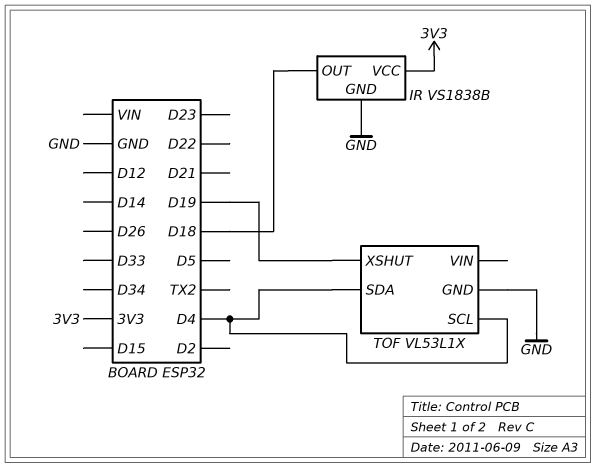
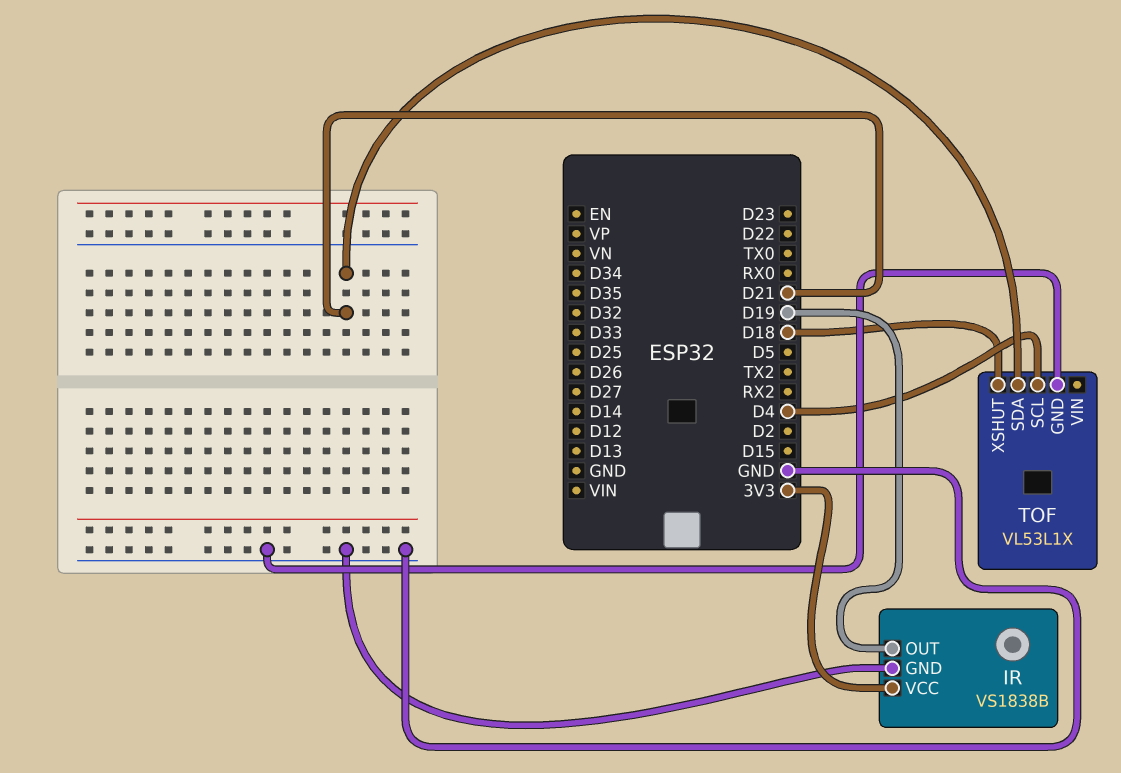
IR pin OUT: D18 -> D19
TOF pin SDA: D4 -> D21
TOF pin XSHUT: D19 -> D18

